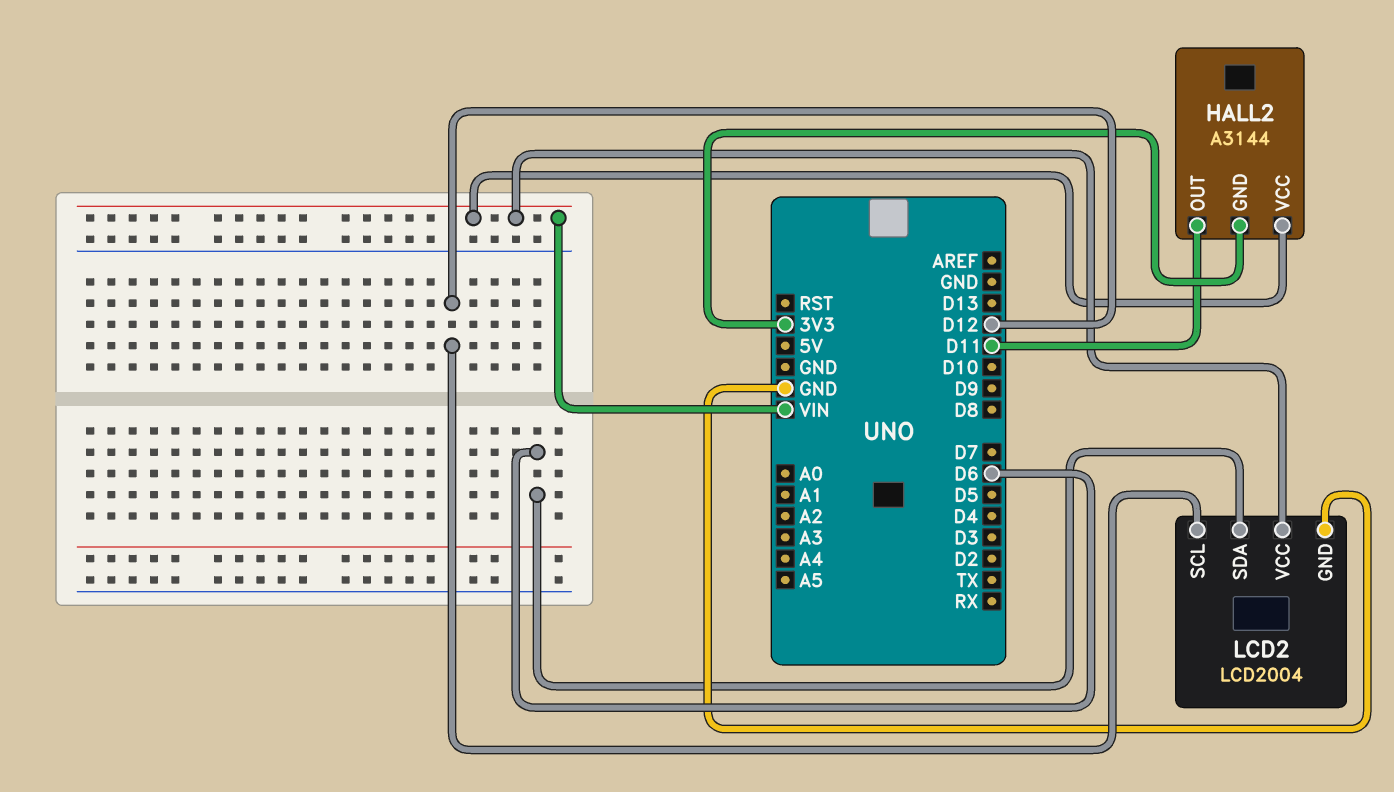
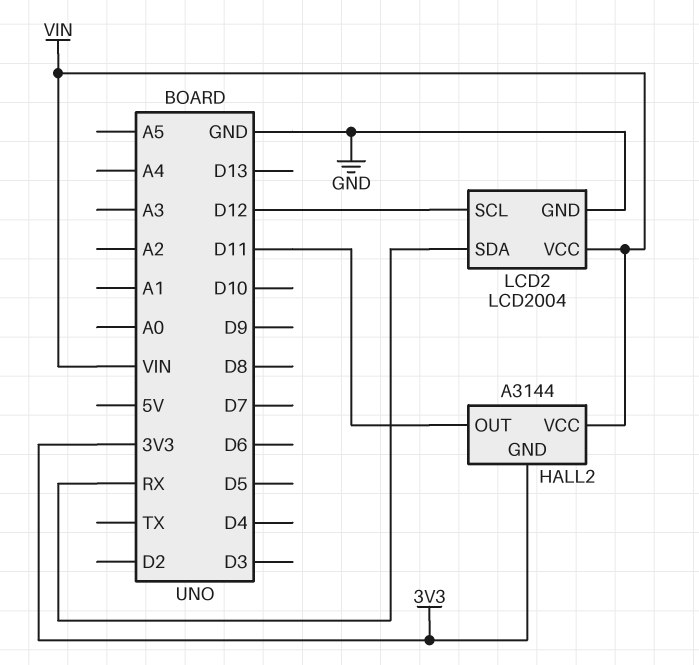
LCD2 pin SDA: D6 -> RX

